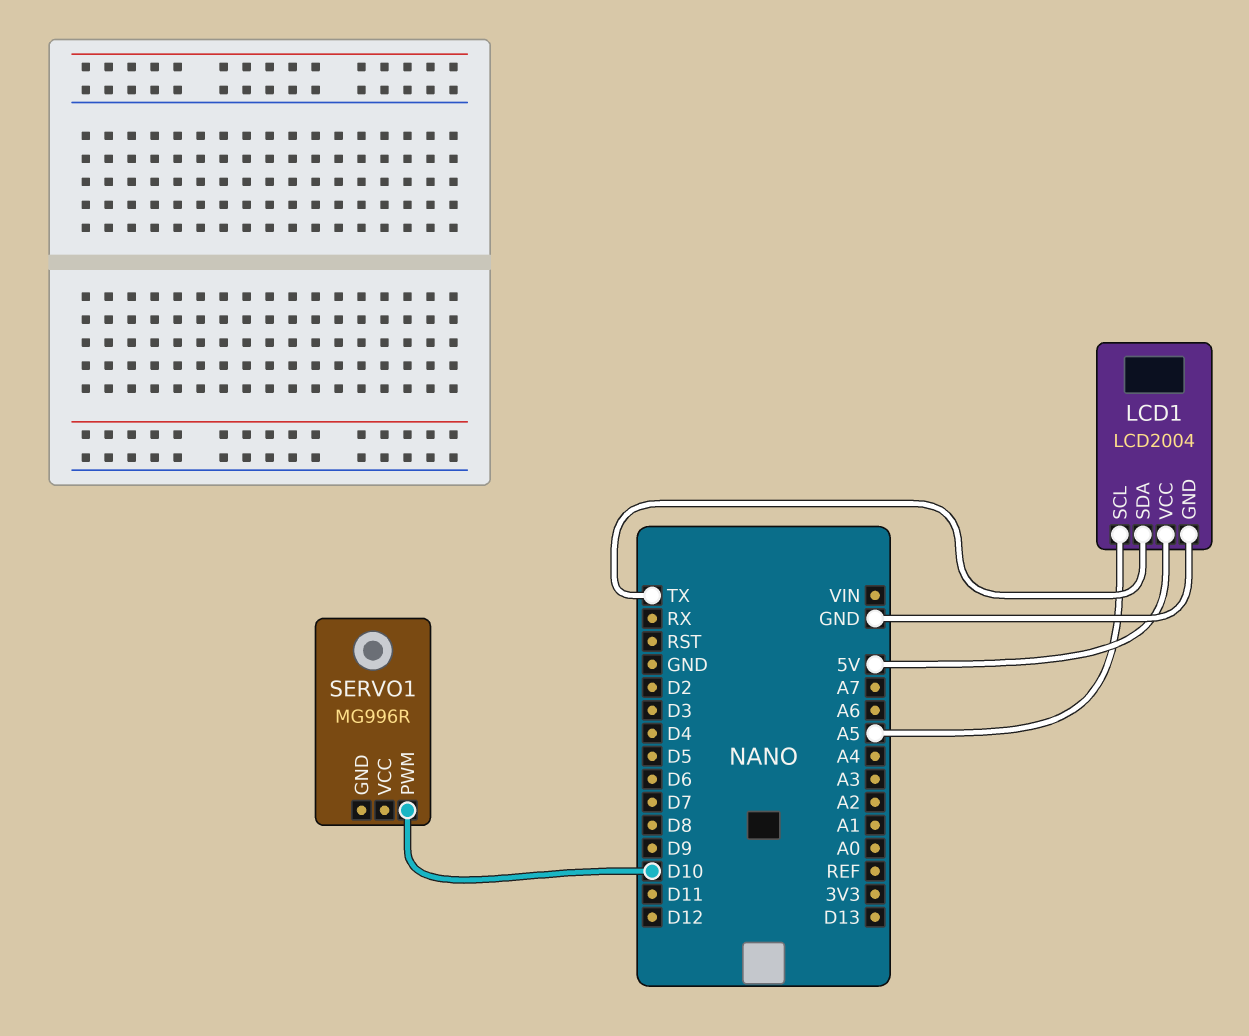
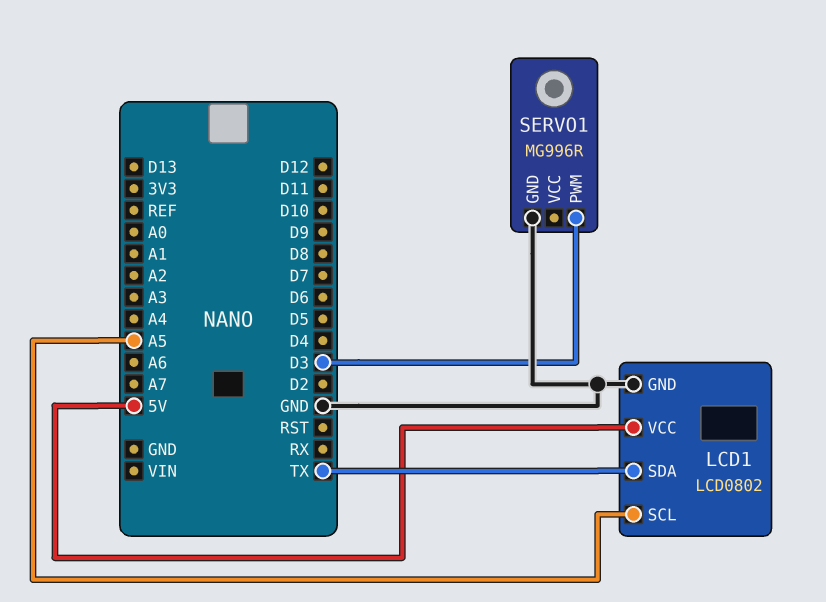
LCD1: LCD2004 -> LCD0802
SERVO1 pin GND: none -> GND
SERVO1 pin PWM: D10 -> D3

